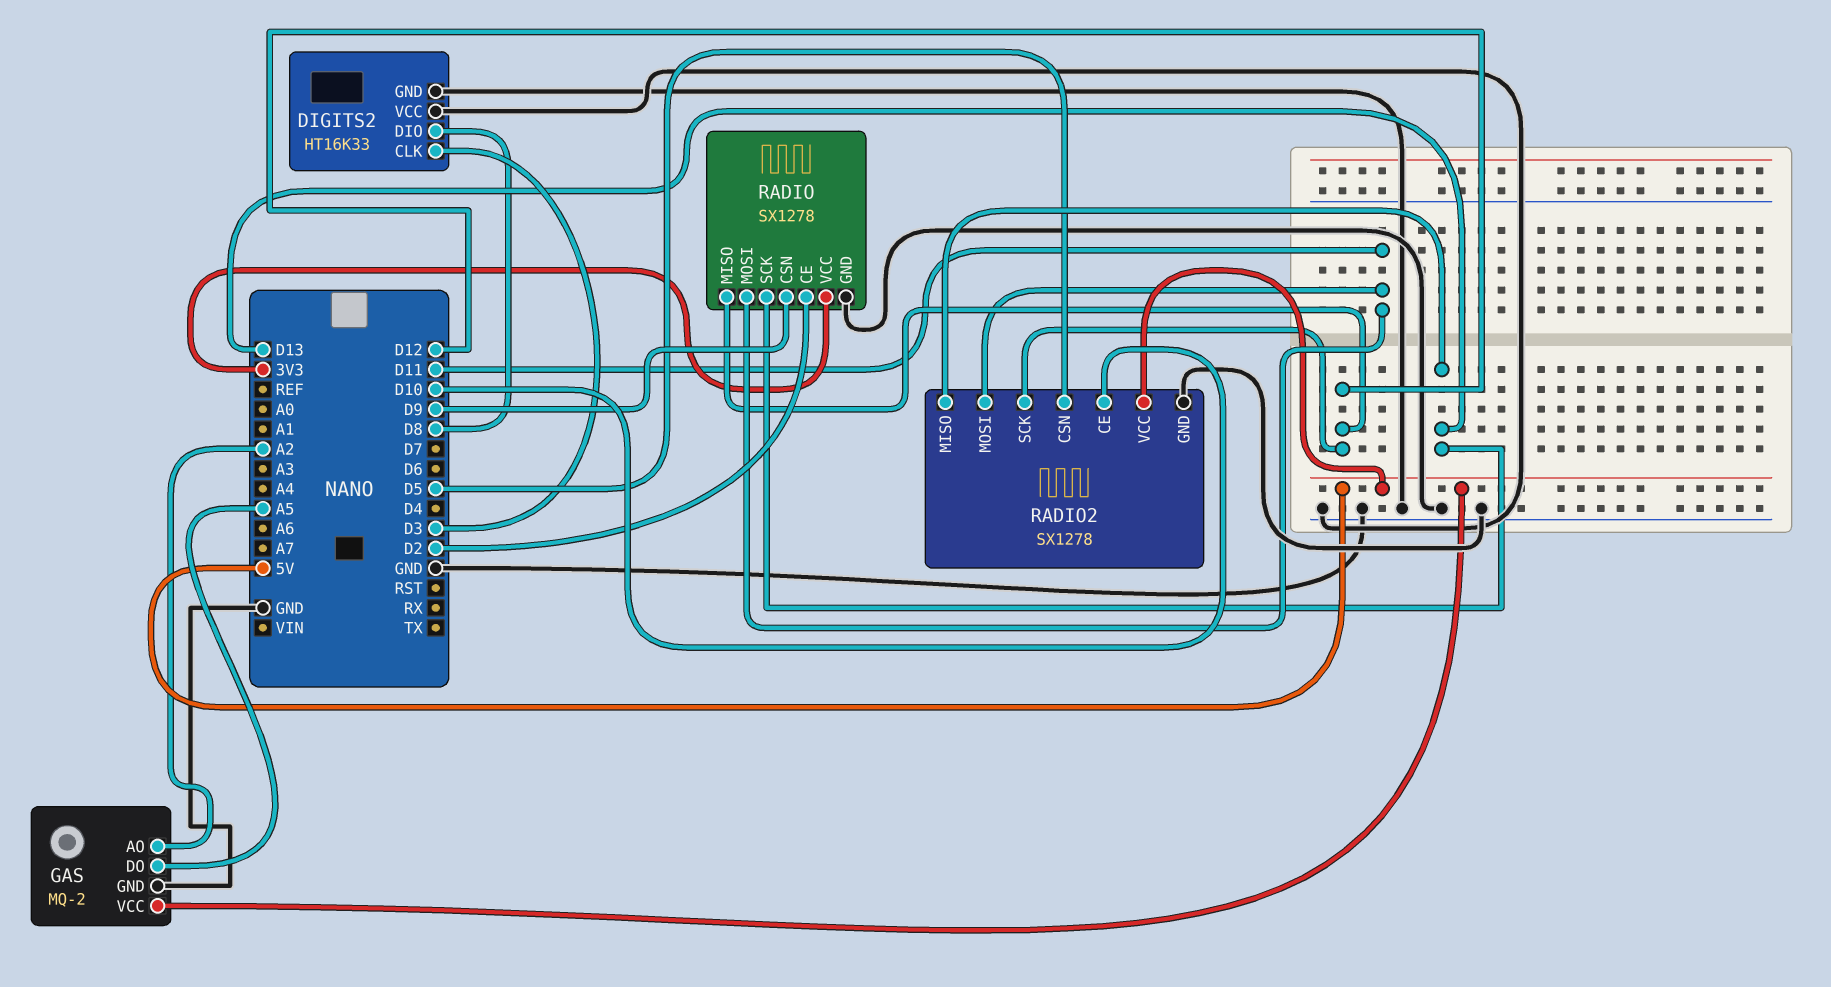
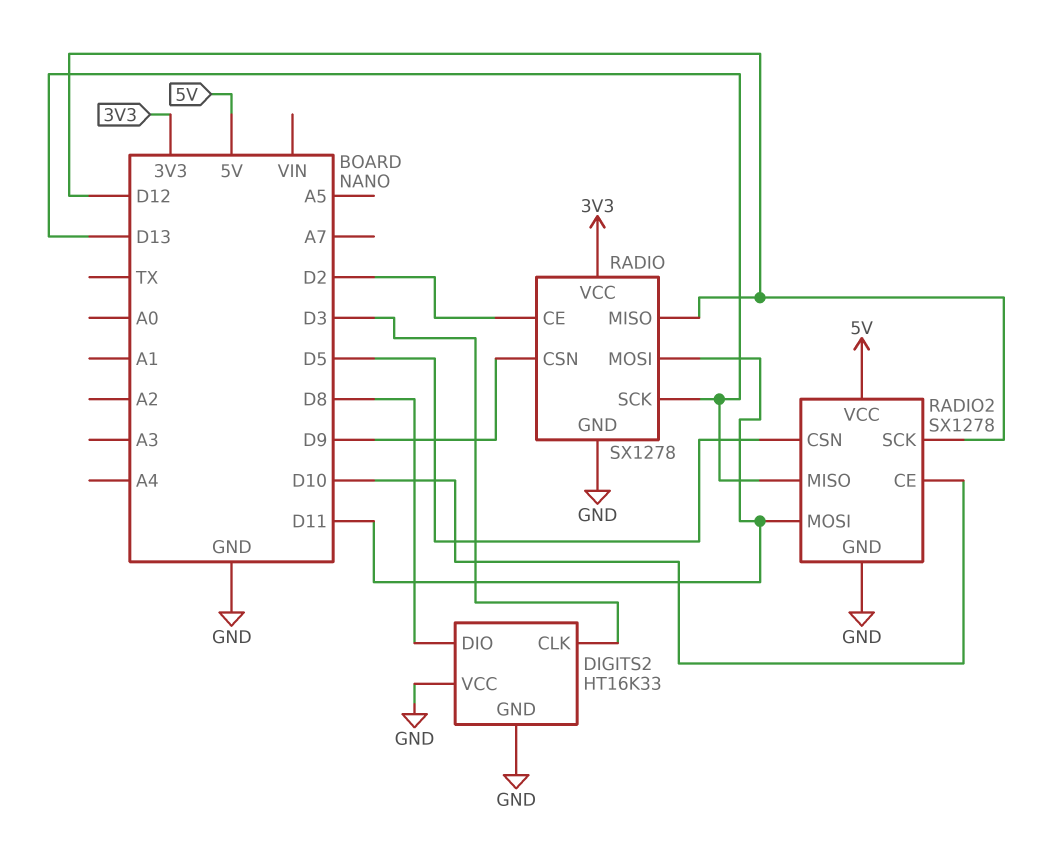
GAS: MQ-2 -> none
GAS pin AO: A2 -> none
GAS pin DO: A5 -> none
GAS pin GND: GND -> none
GAS pin VCC: 5V -> none

